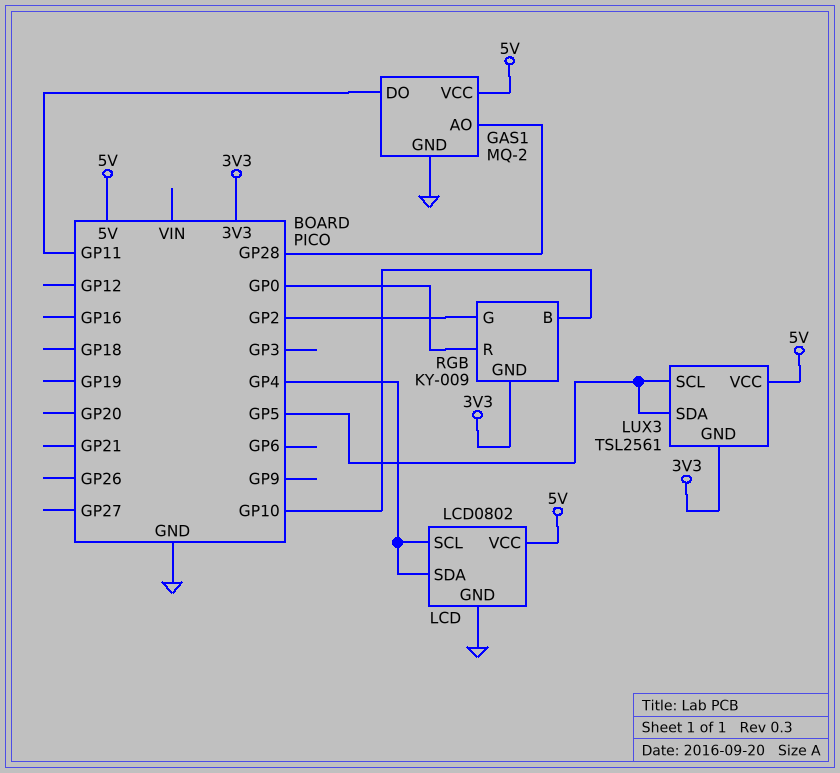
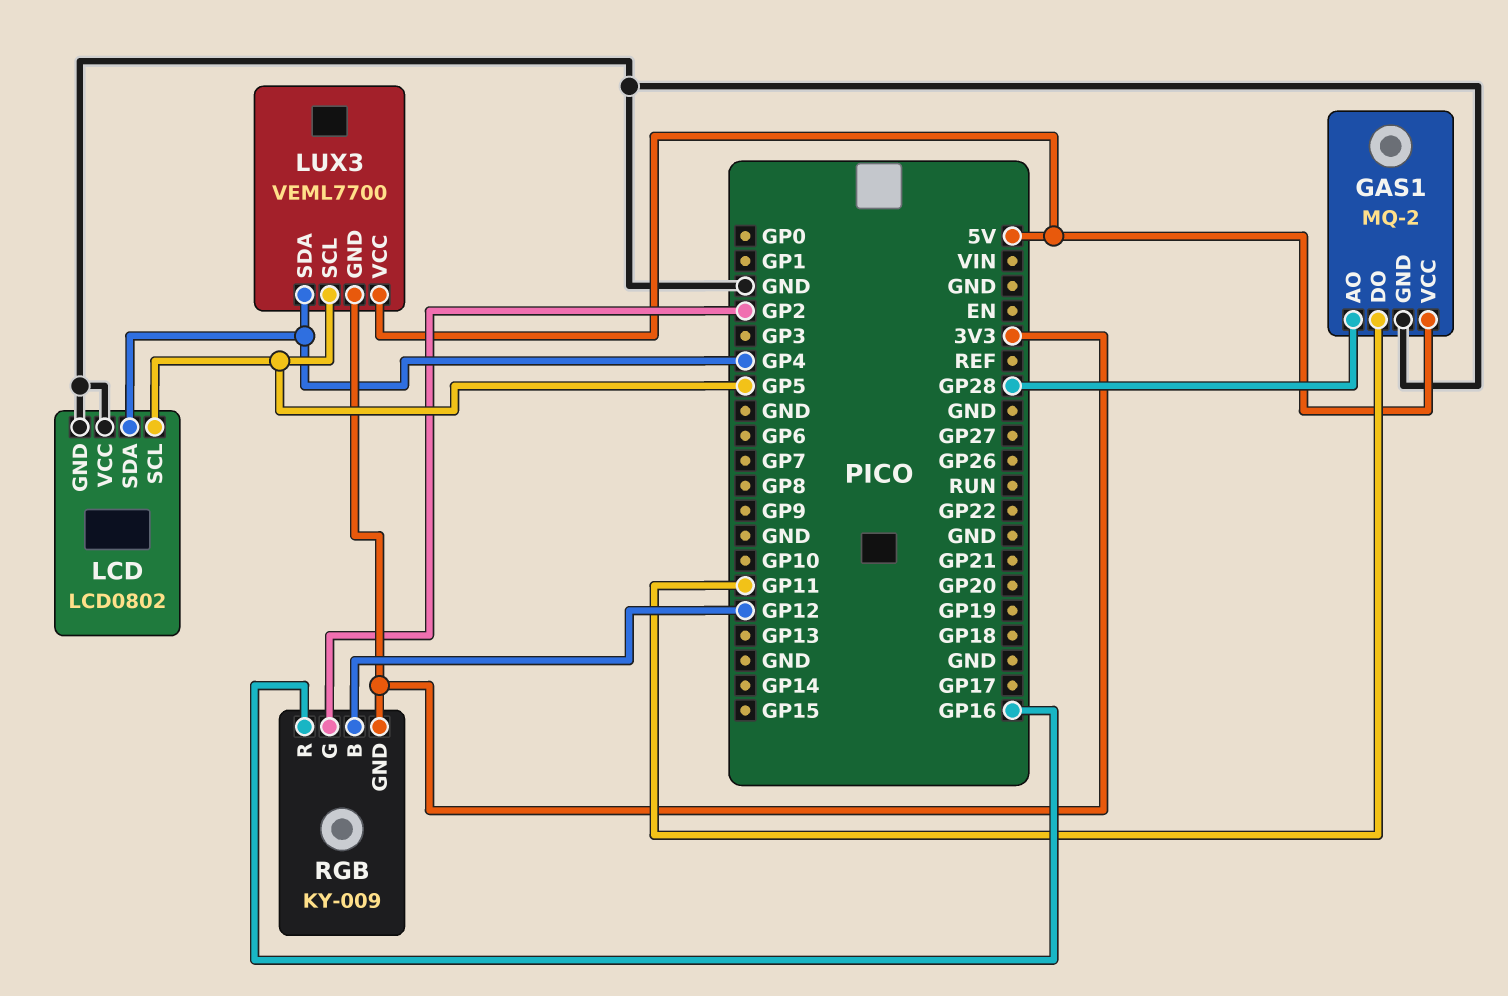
LCD pin SCL: GP4 -> GP5
LCD pin VCC: 5V -> GND
LUX3: TSL2561 -> VEML7700
LUX3 pin SDA: GP5 -> GP4
RGB pin B: GP10 -> GP12
RGB pin R: GP0 -> GP16

